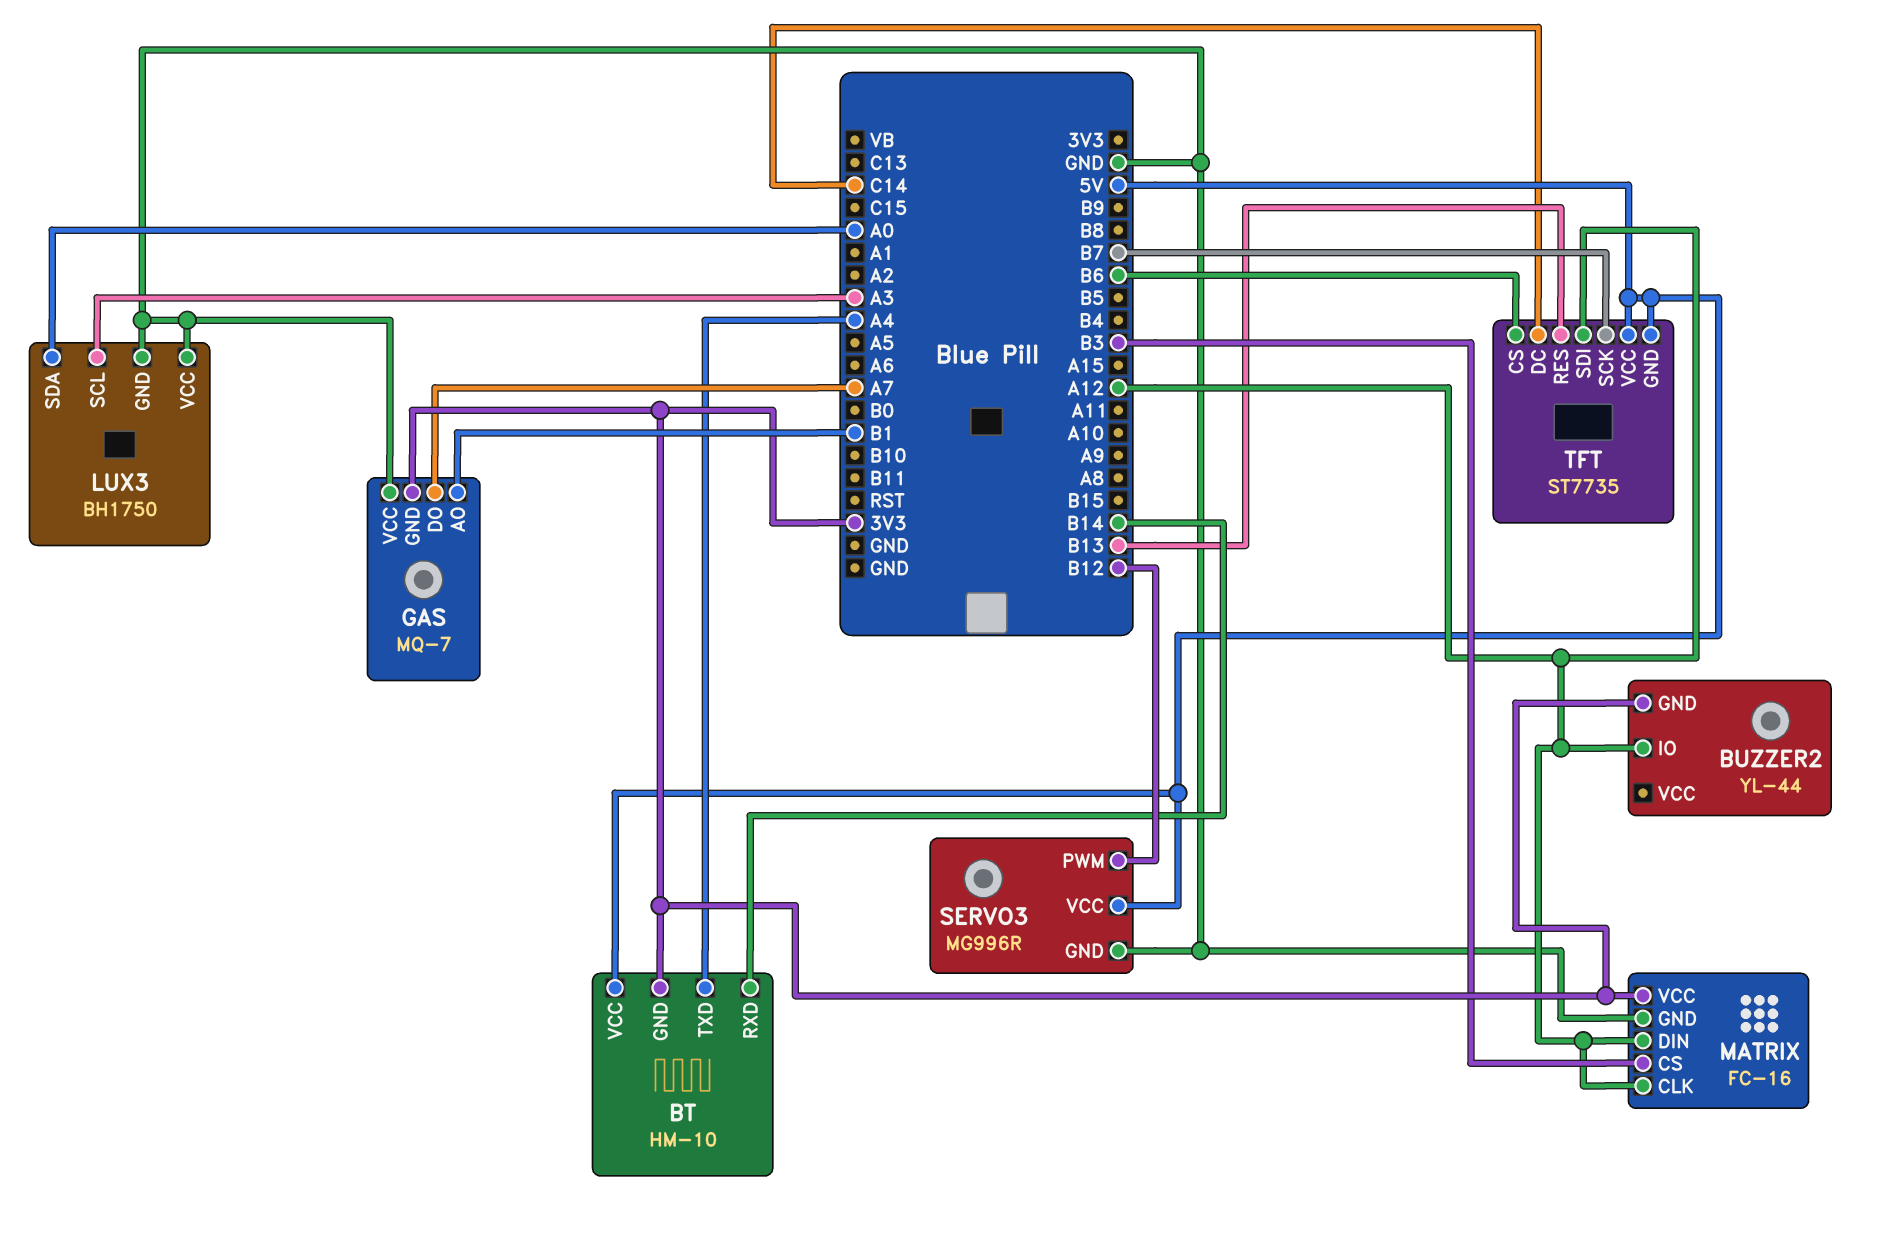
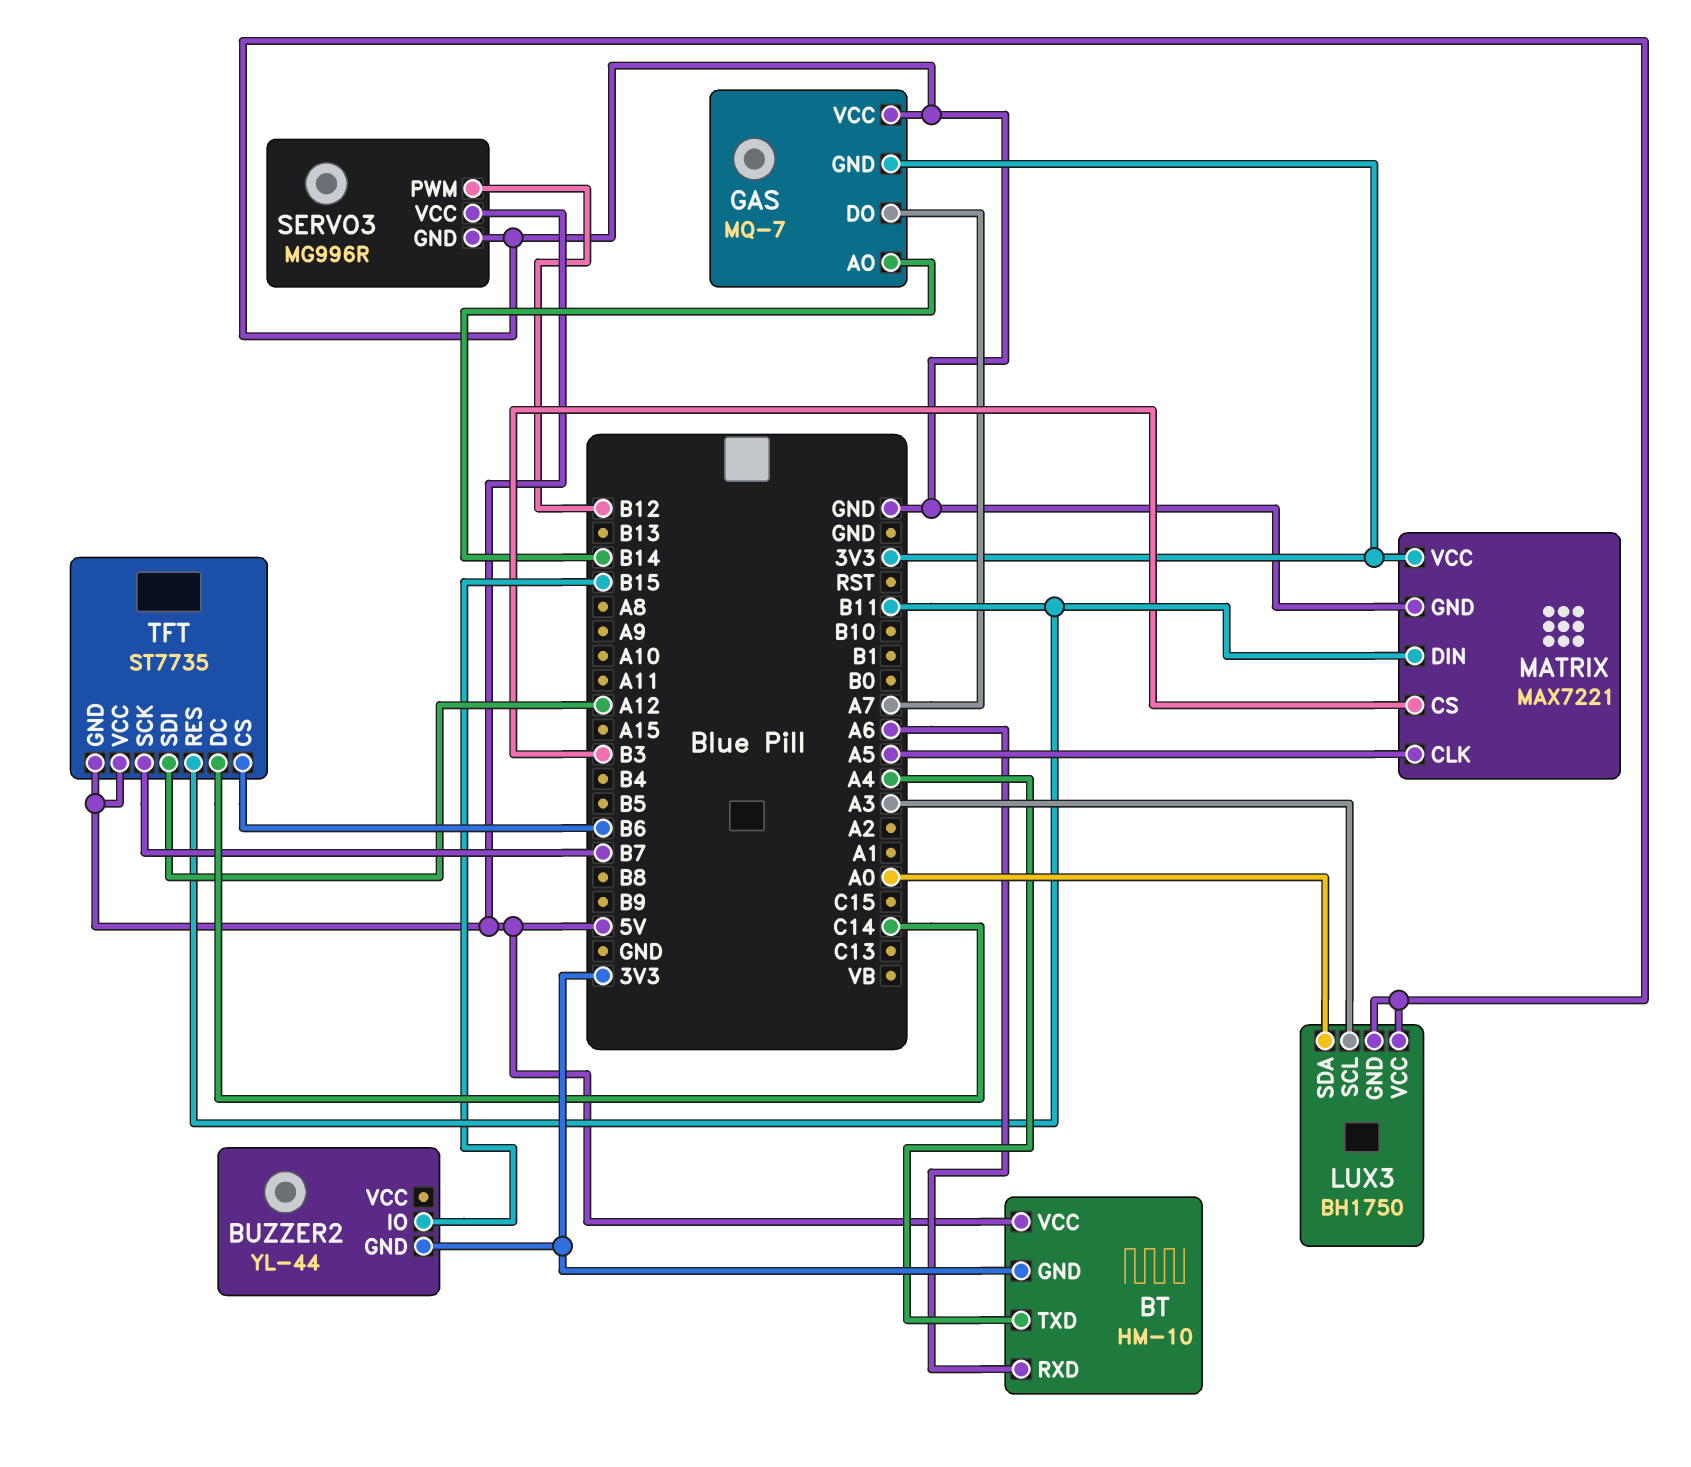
BT pin RXD: B14 -> A6
BUZZER2 pin IO: A12 -> B15
GAS pin AO: B1 -> B14
MATRIX: FC-16 -> MAX7221
MATRIX pin CLK: A12 -> A5
MATRIX pin DIN: A12 -> B11
TFT pin RES: B13 -> B11

